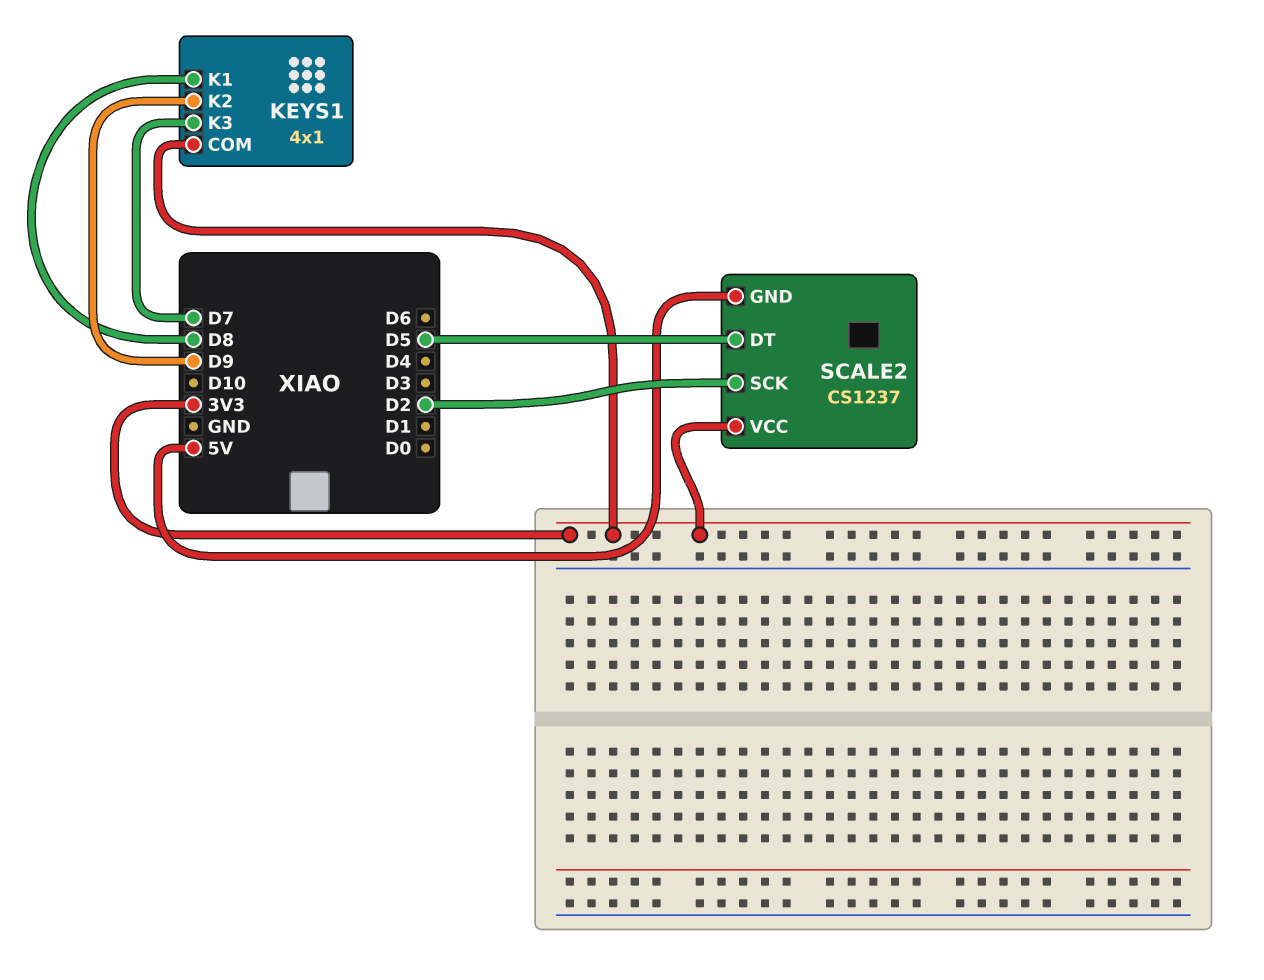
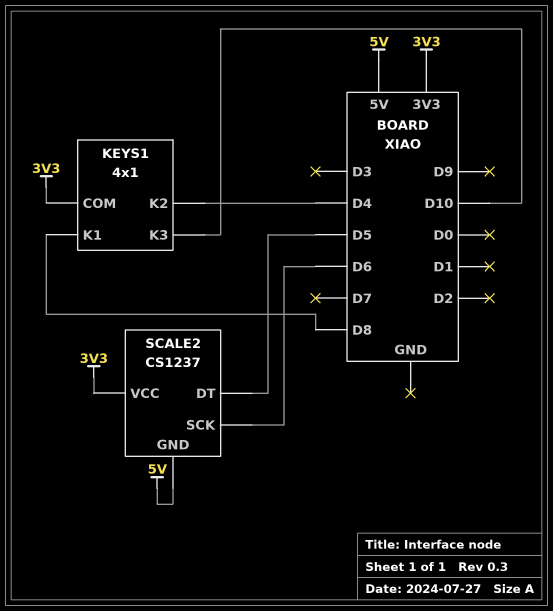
KEYS1 pin K2: D9 -> D4
KEYS1 pin K3: D7 -> D10
SCALE2 pin SCK: D2 -> D6

